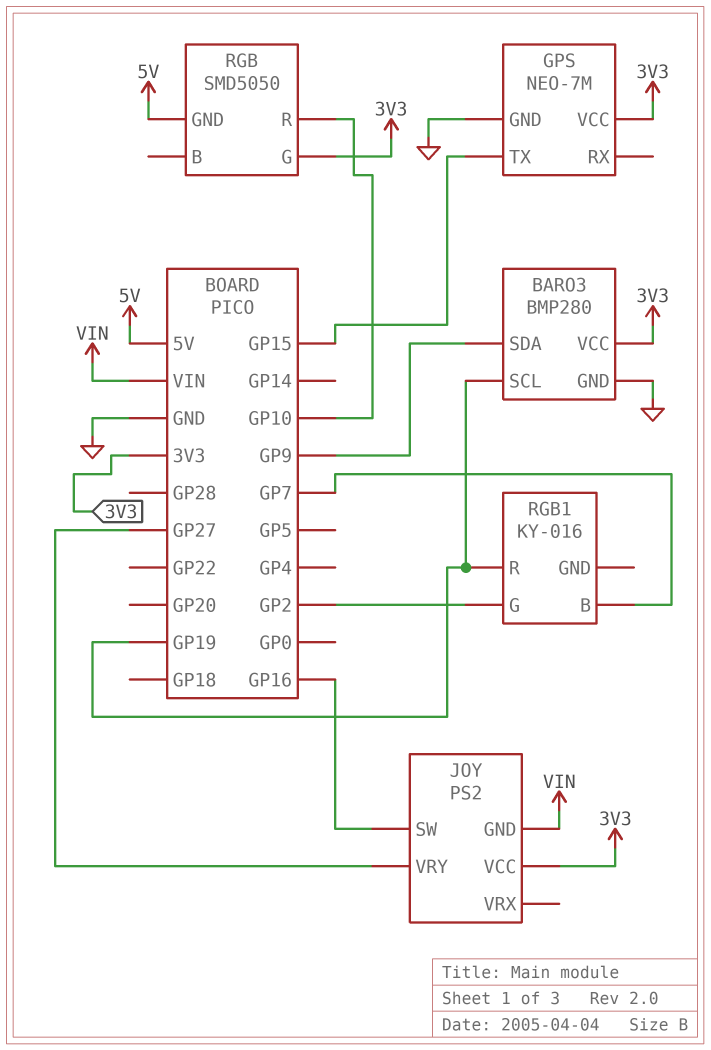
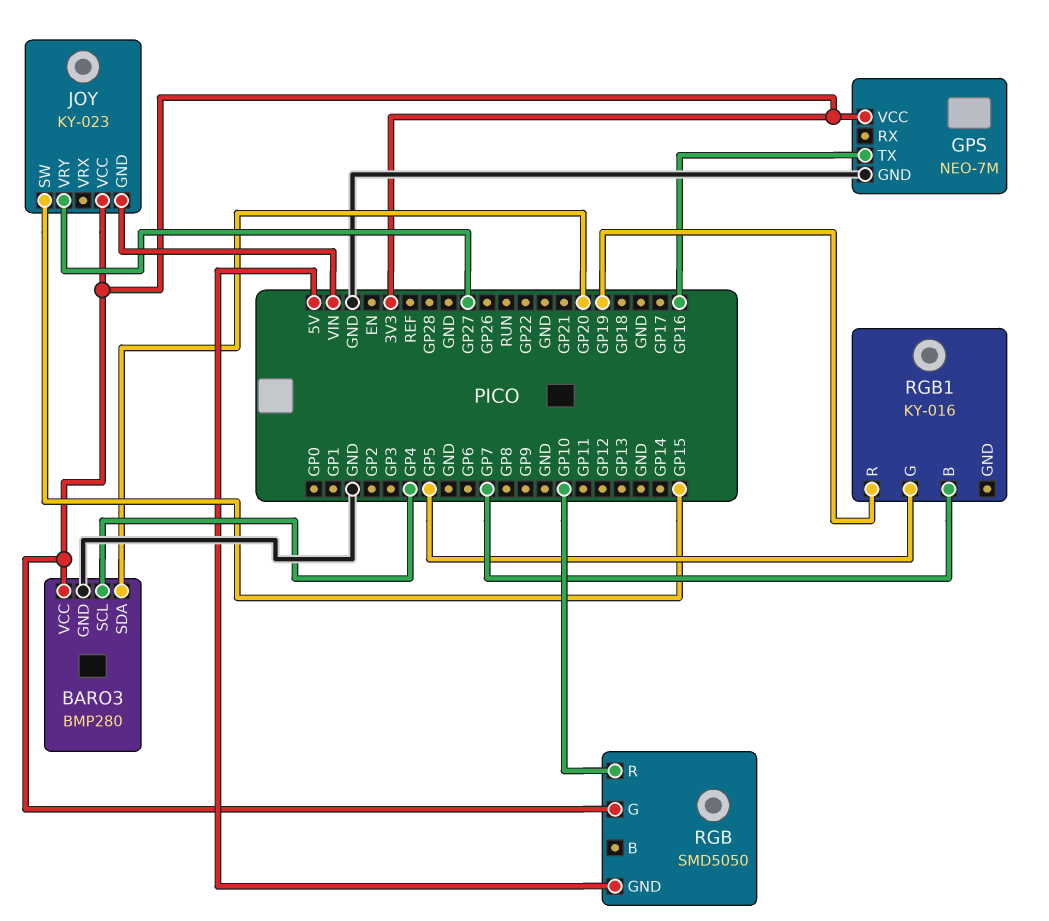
BARO3 pin SCL: GP19 -> GP4
BARO3 pin SDA: GP9 -> GP20
GPS pin TX: GP15 -> GP16
JOY: PS2 -> KY-023
JOY pin SW: GP16 -> GP15
RGB1 pin G: GP2 -> GP5

